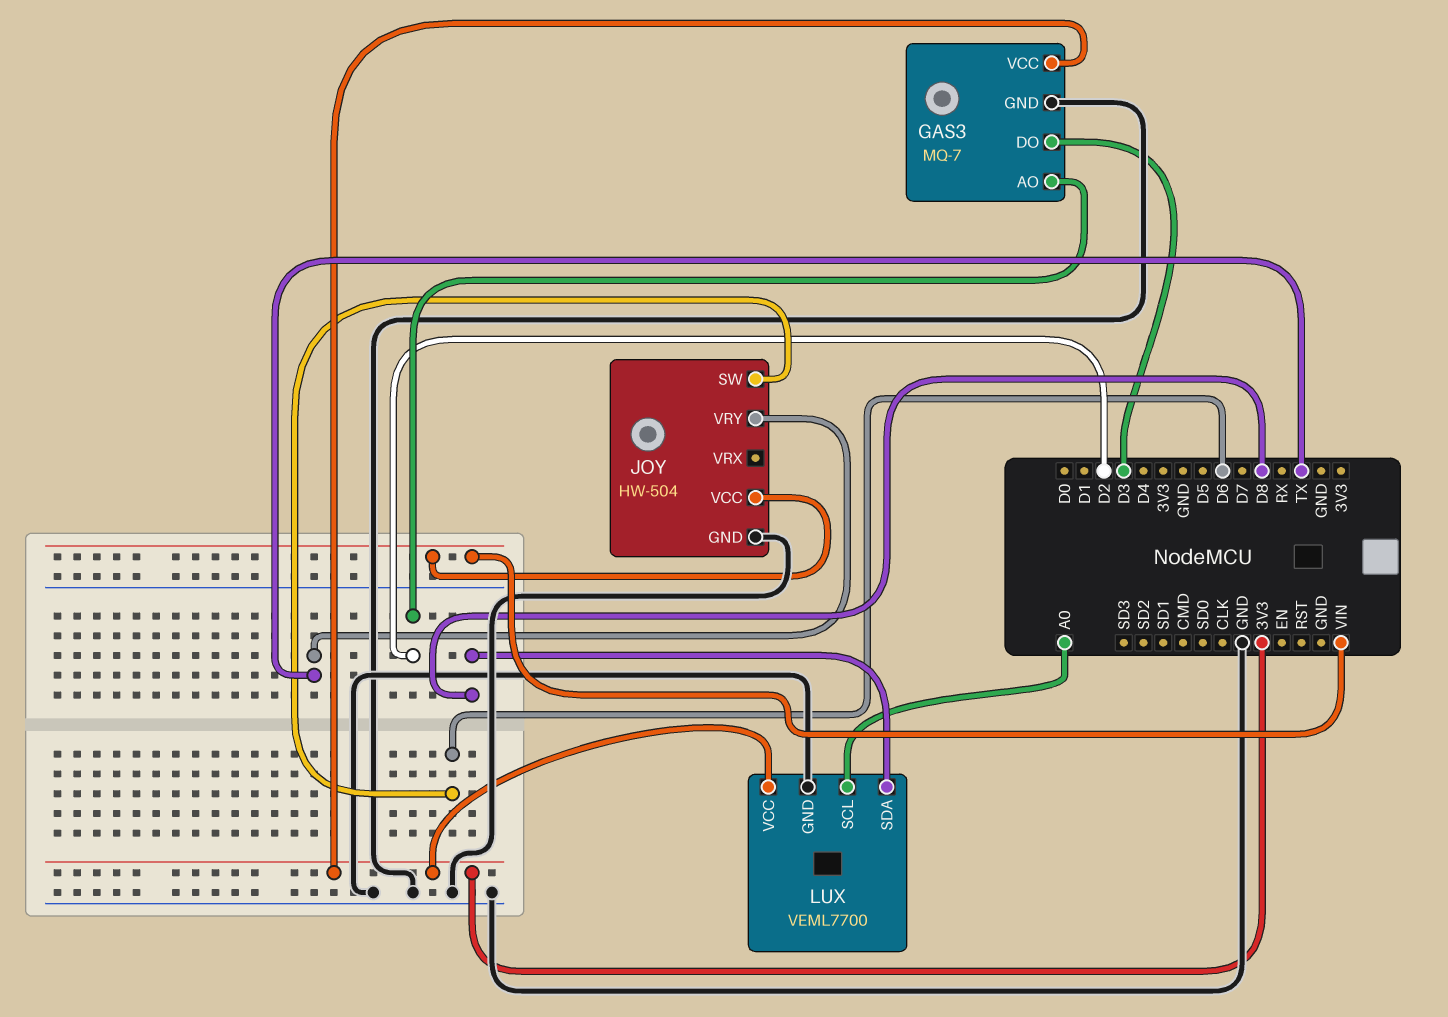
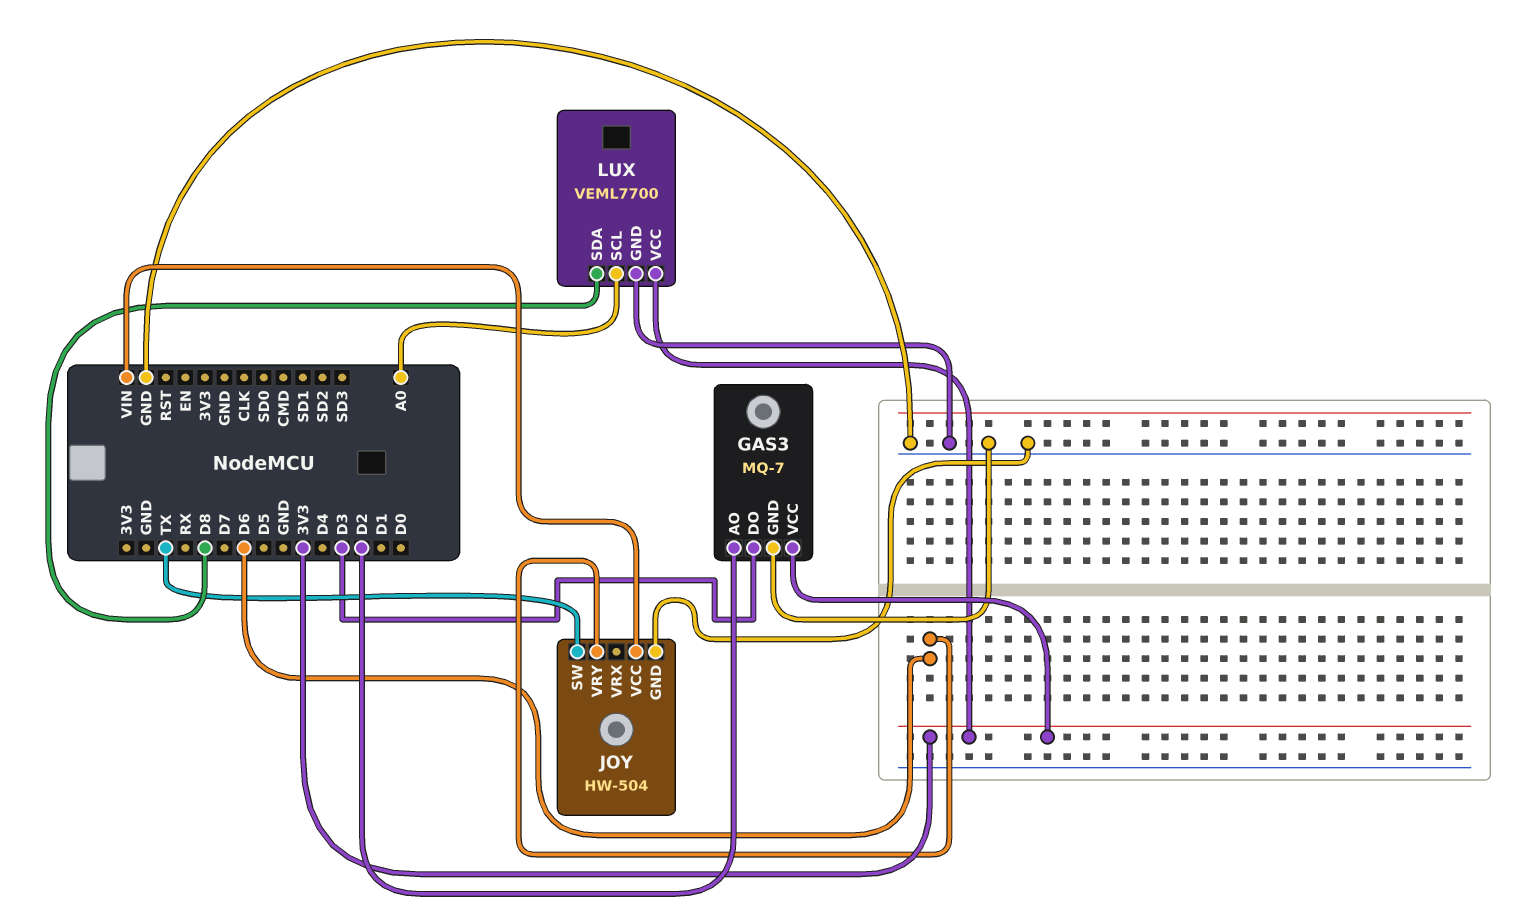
JOY pin SW: D6 -> TX
JOY pin VRY: TX -> D6

